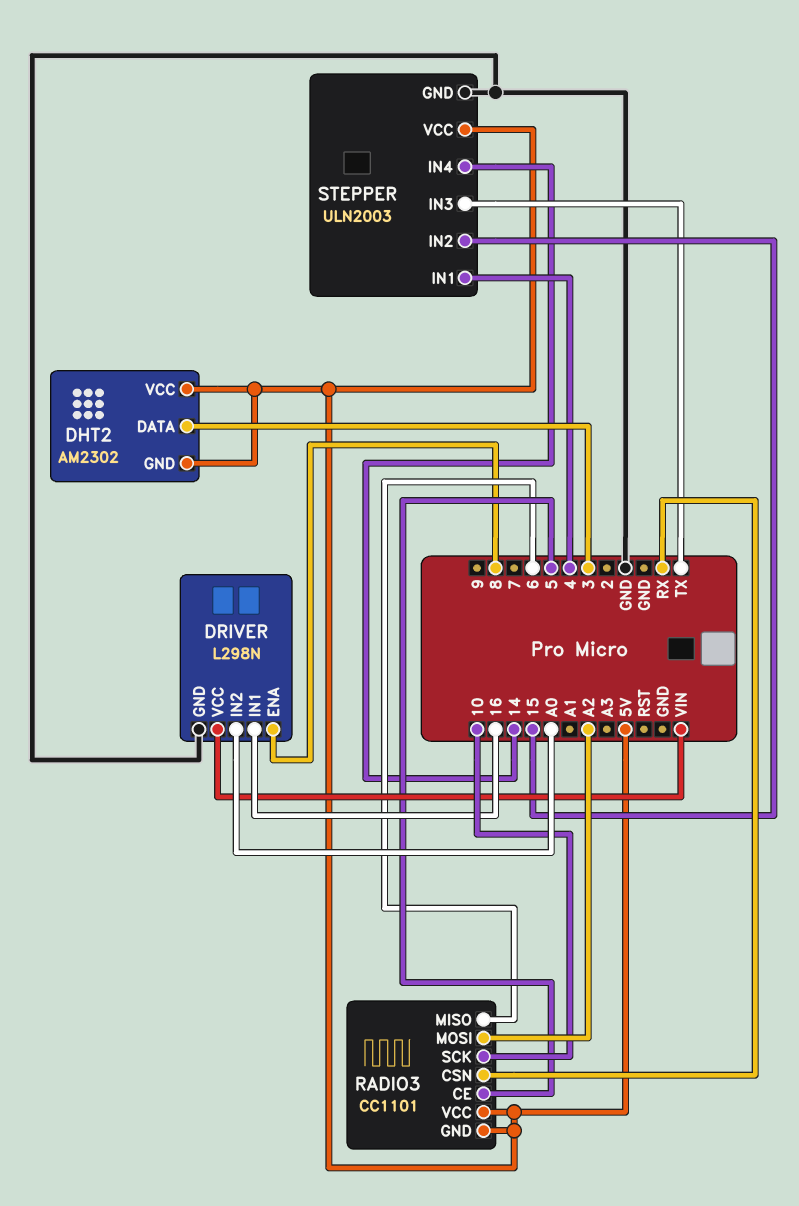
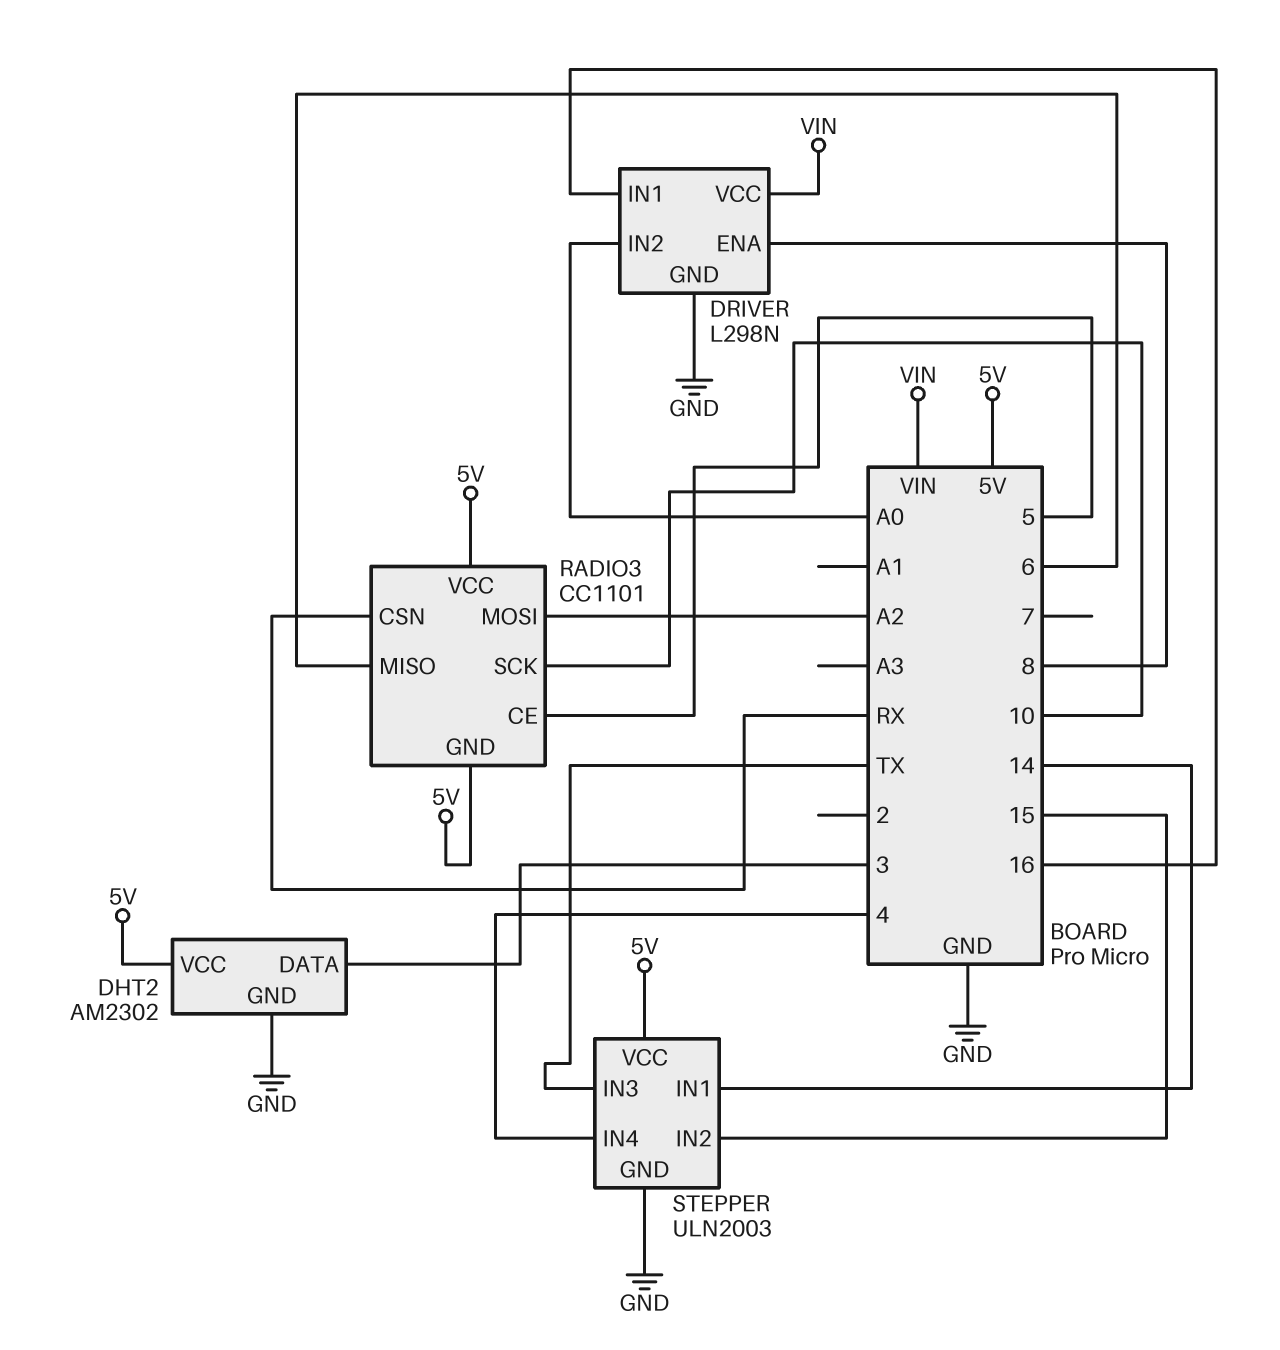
DHT2 pin GND: 5V -> GND
STEPPER pin IN1: 4 -> 14
STEPPER pin IN4: 14 -> 4

